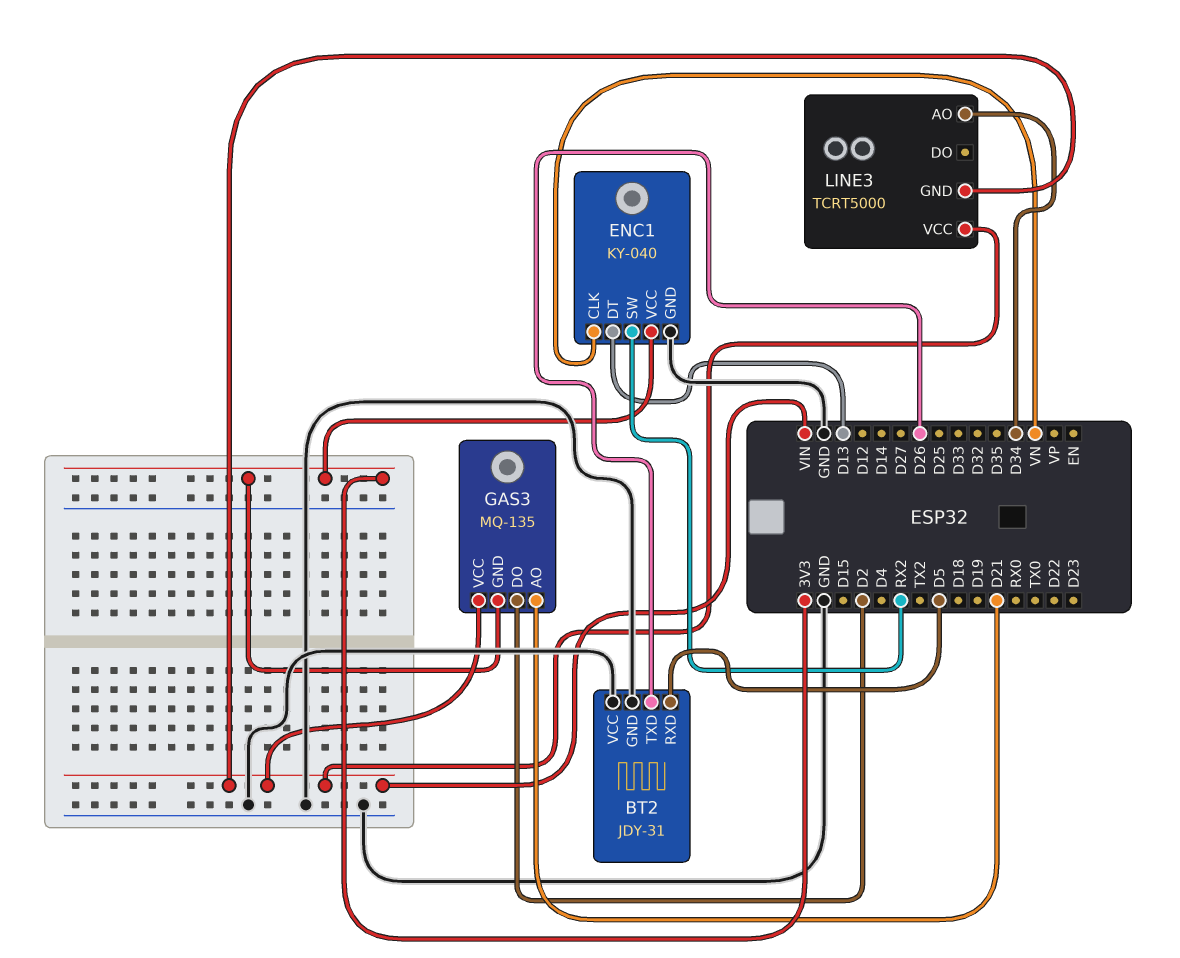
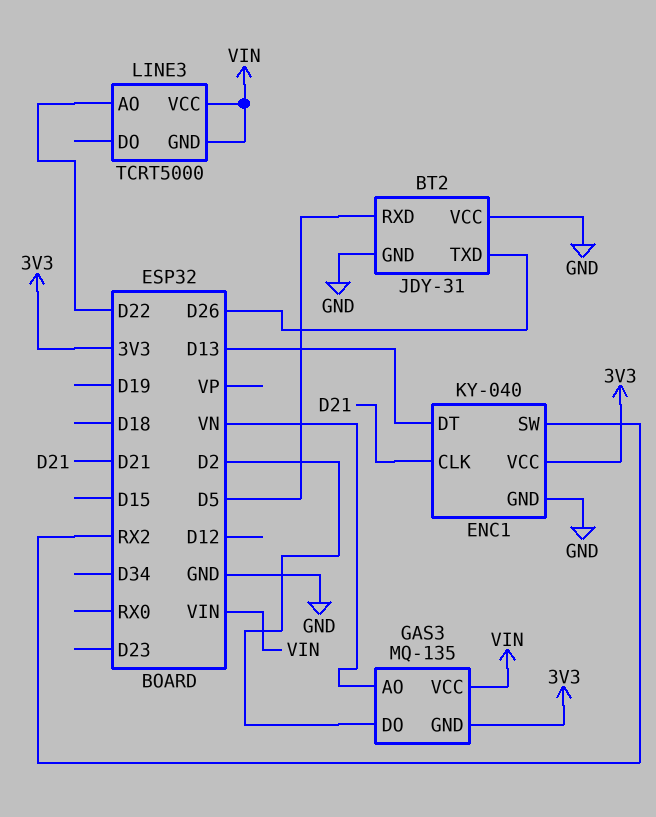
ENC1 pin CLK: VN -> D21
GAS3 pin AO: D21 -> VN
LINE3 pin AO: D34 -> D22

